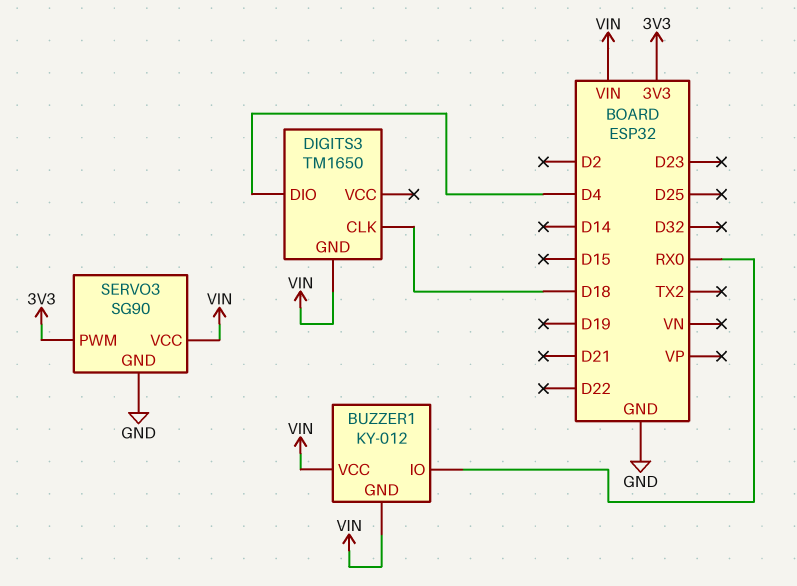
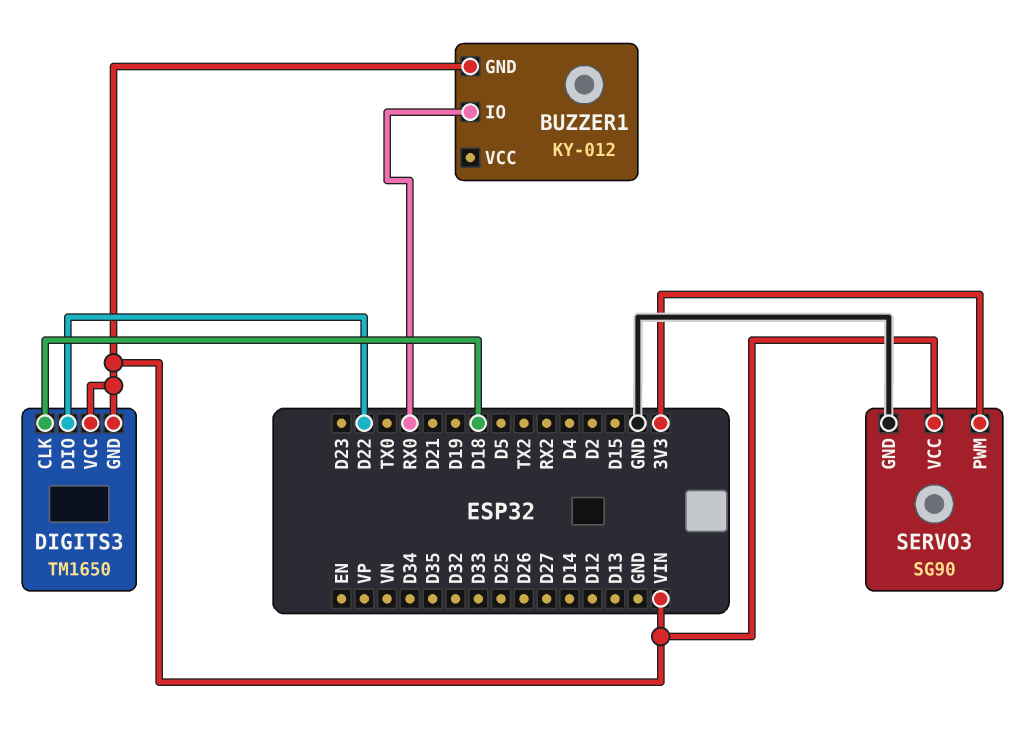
BUZZER1 pin VCC: VIN -> none
DIGITS3 pin DIO: D4 -> D22
DIGITS3 pin VCC: none -> VIN

